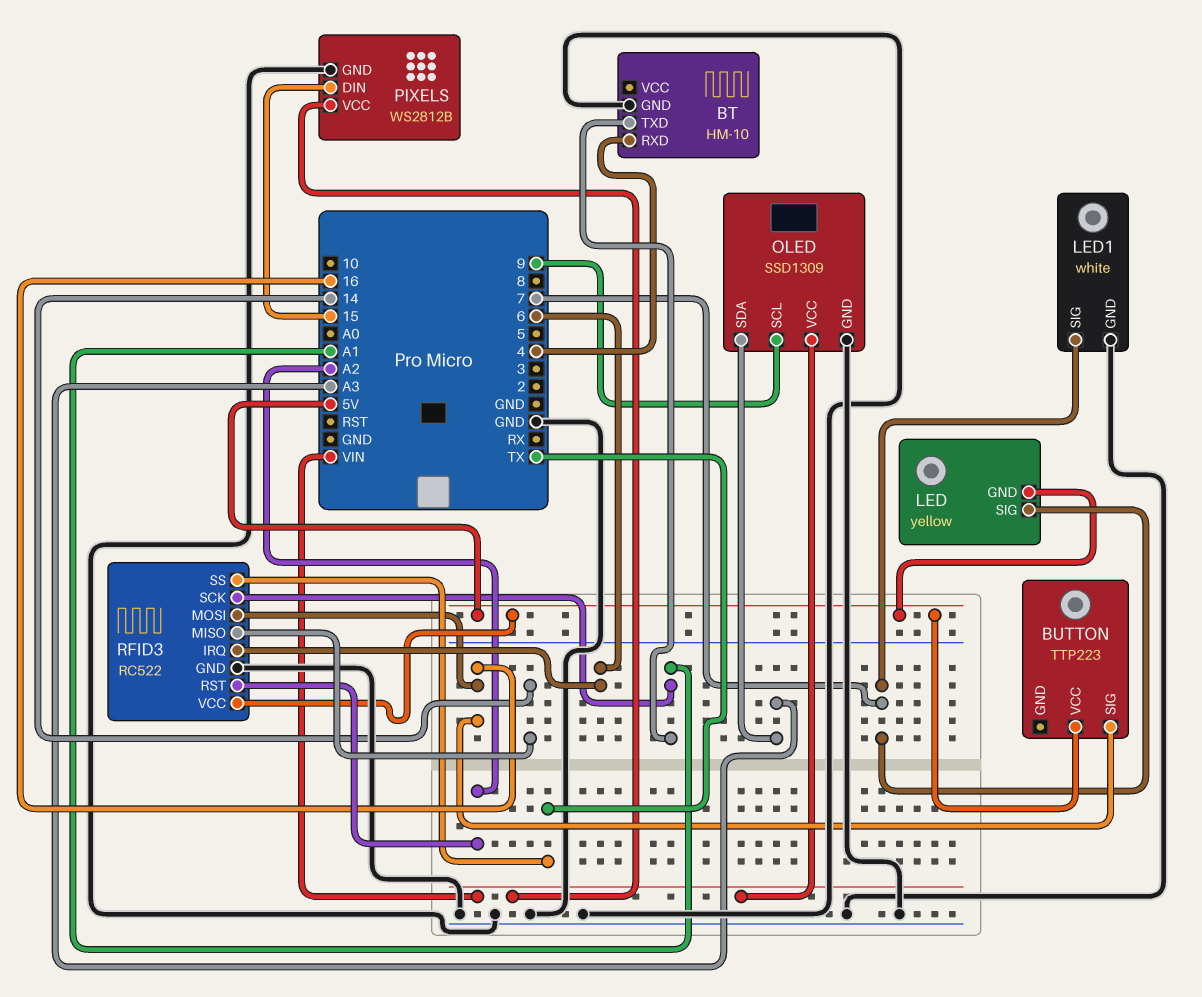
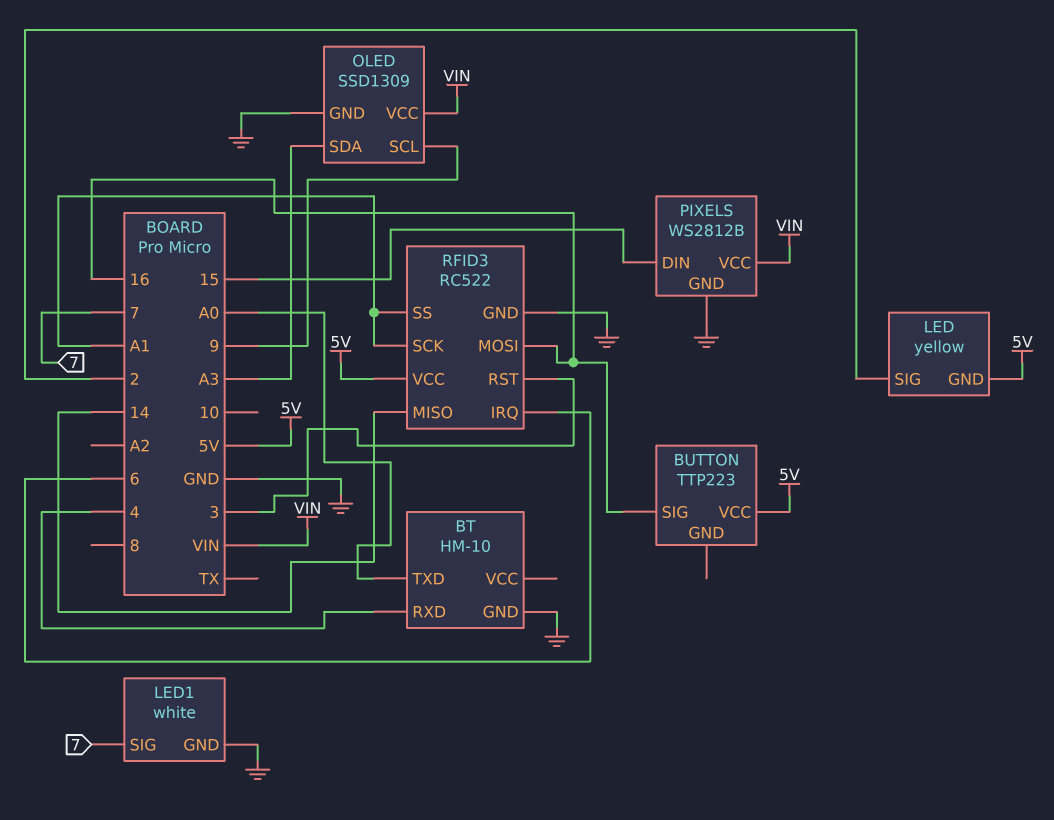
BT pin TXD: A1 -> A0
LED pin SIG: 7 -> 2
RFID3 pin RST: A2 -> 3
RFID3 pin SS: TX -> A1

